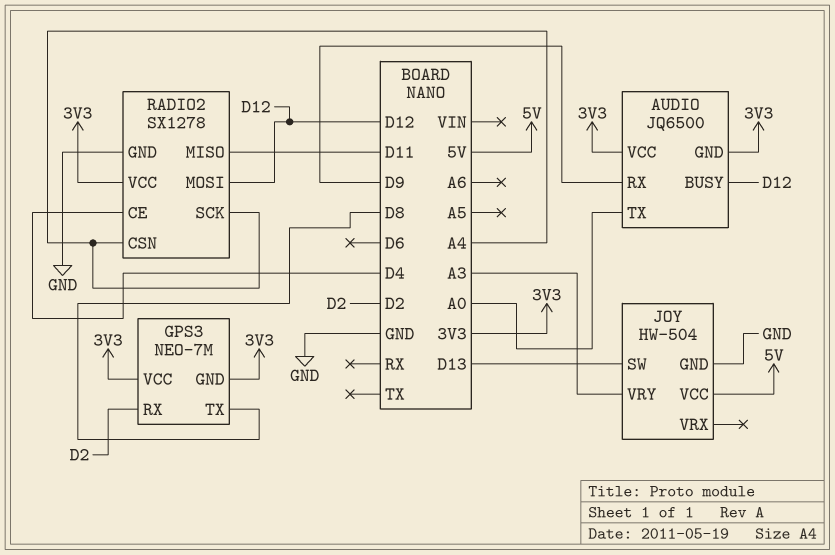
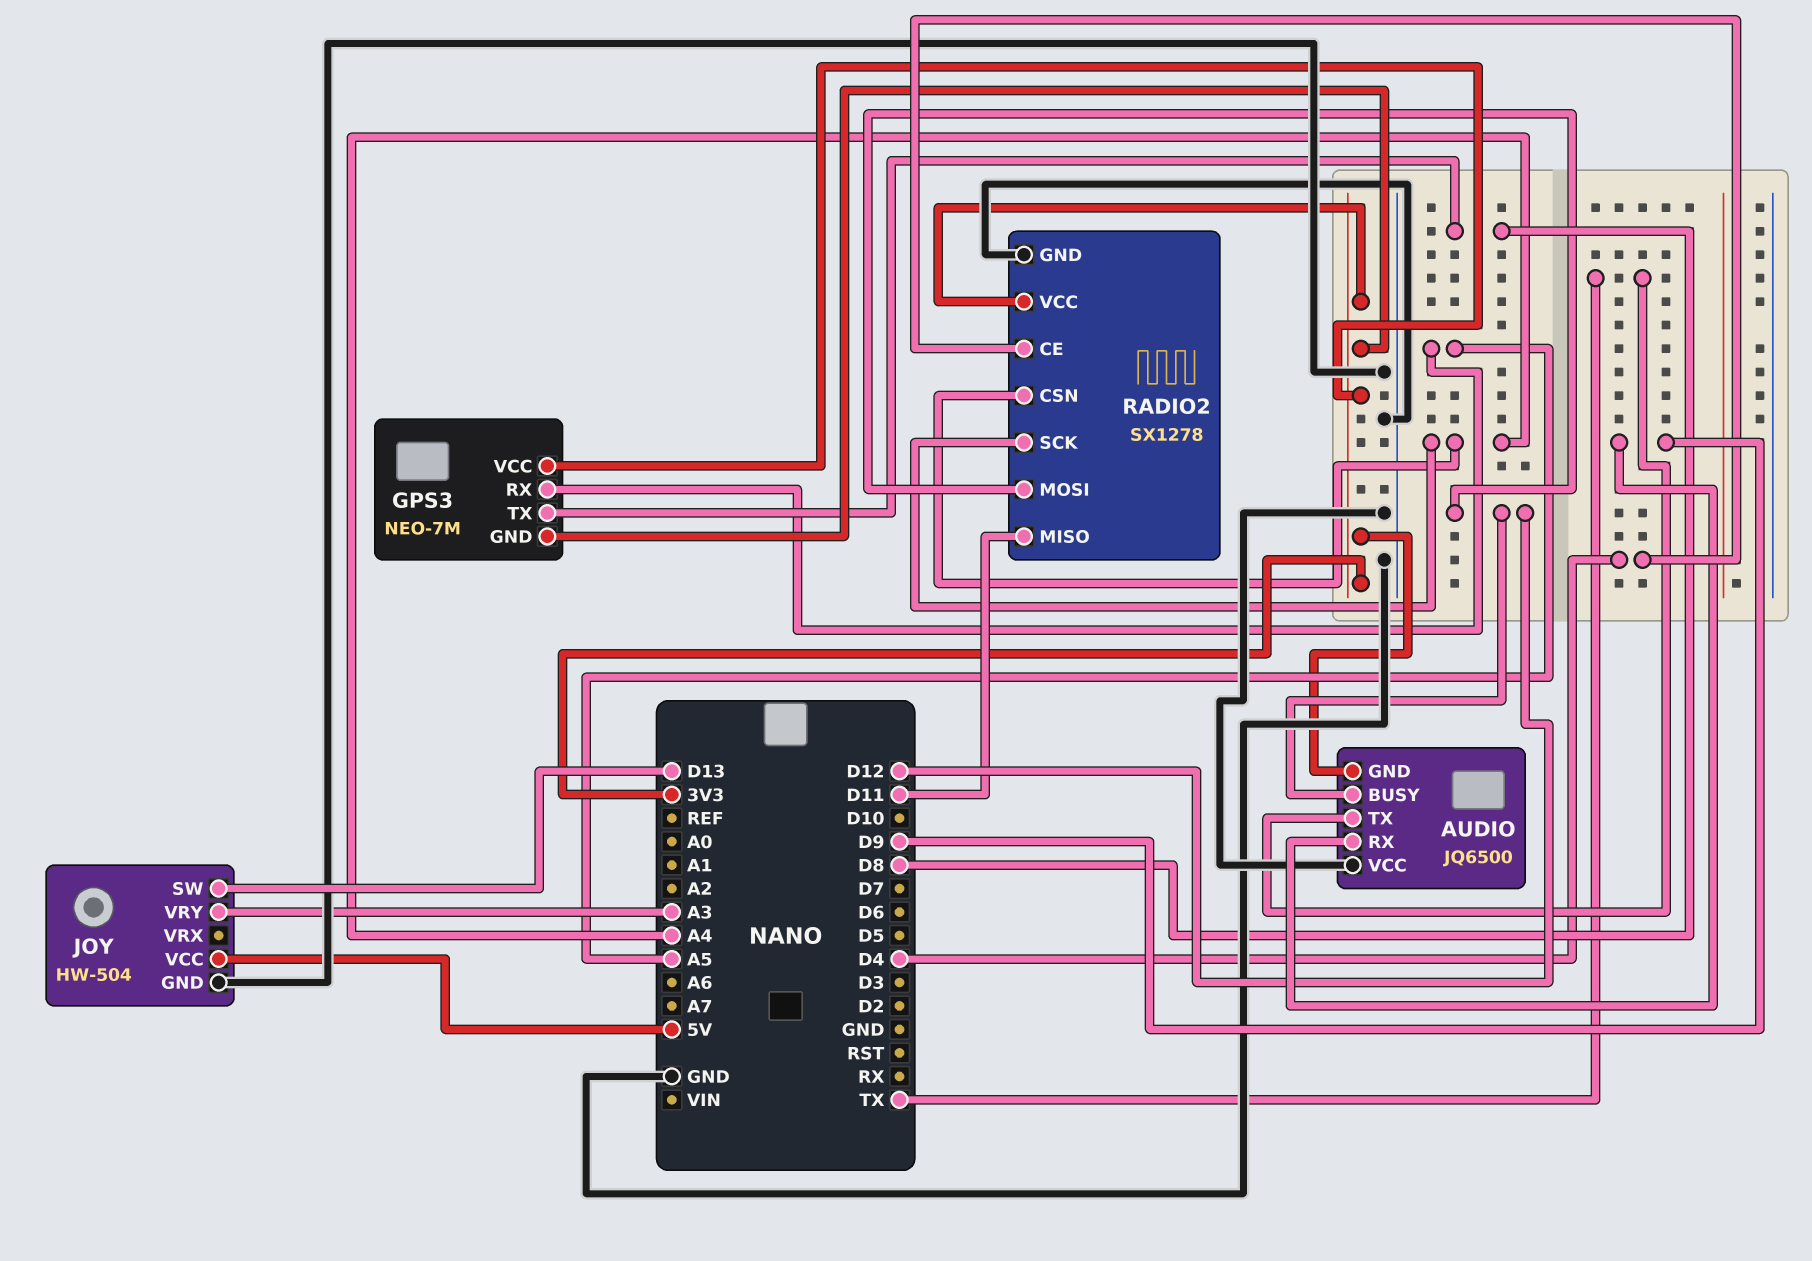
AUDIO pin TX: A0 -> TX
AUDIO pin VCC: 3V3 -> GND
GPS3 pin RX: D2 -> A5

